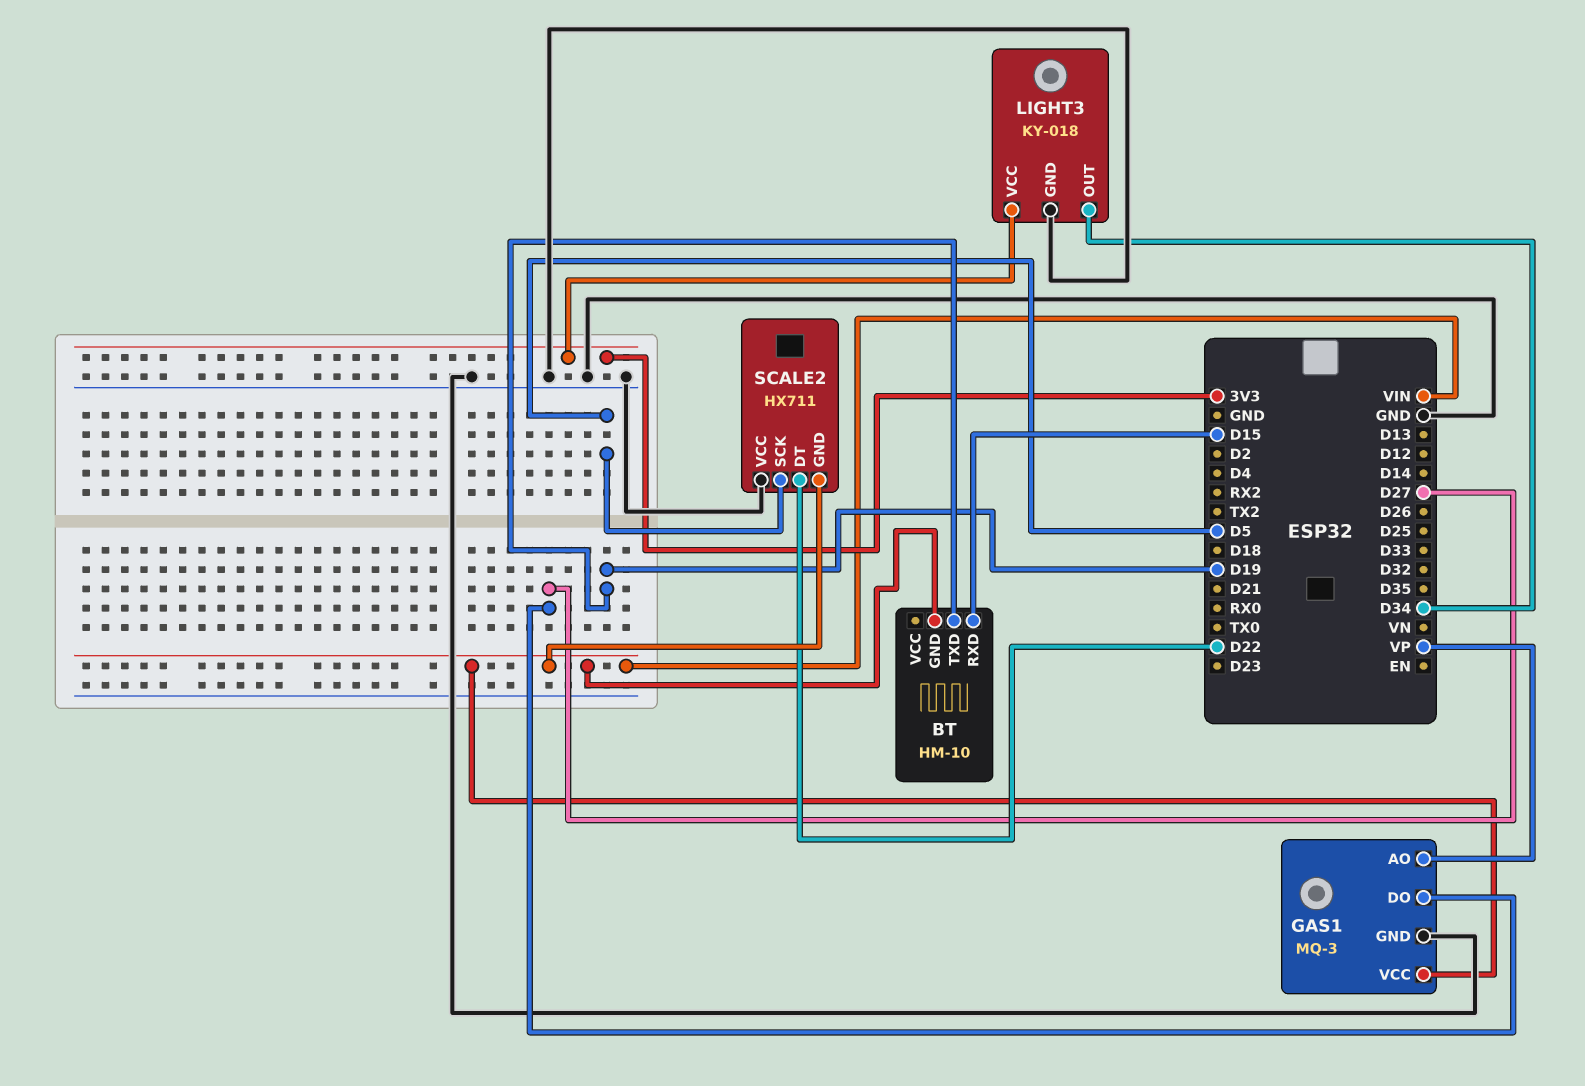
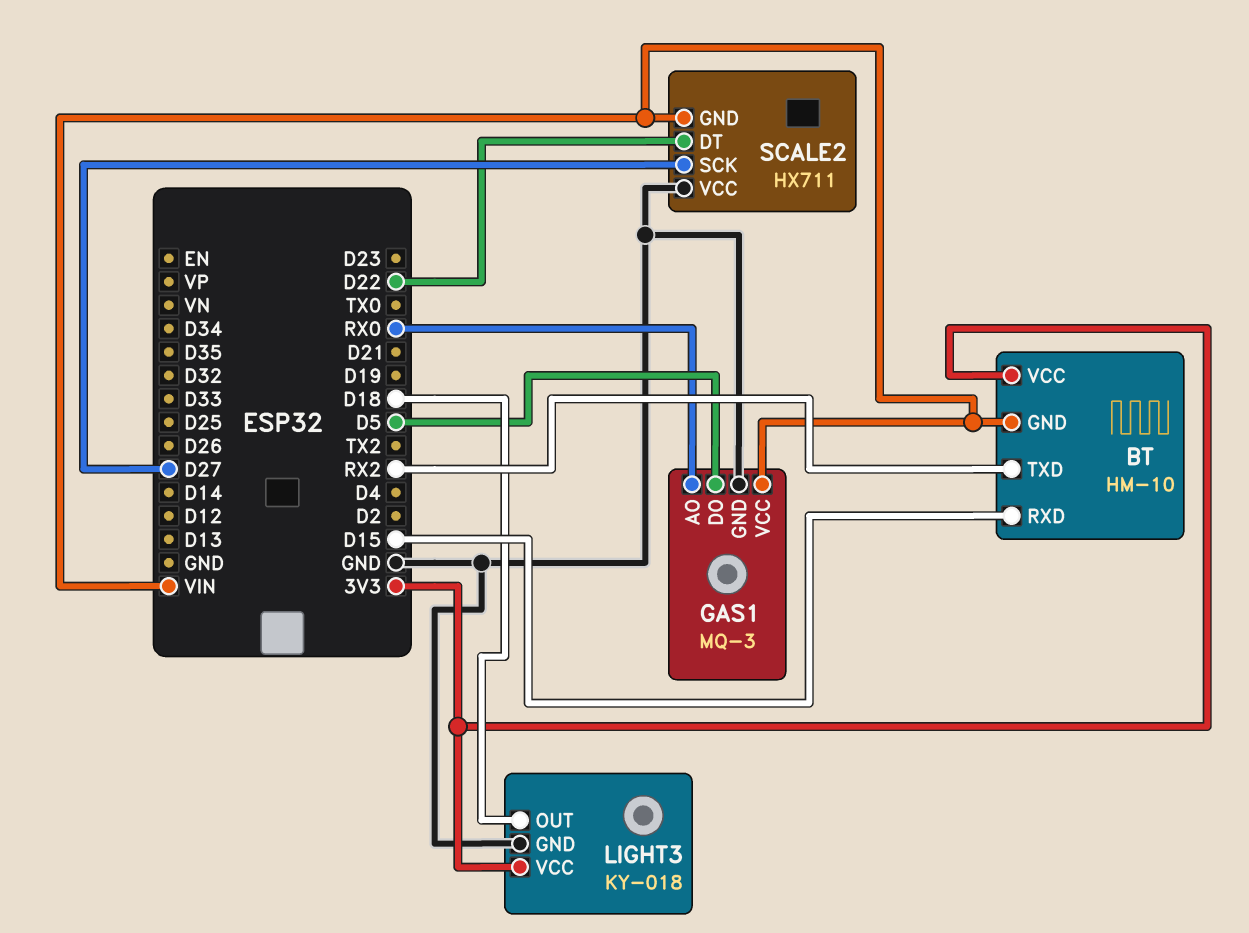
BT pin TXD: D19 -> RX2
BT pin VCC: none -> 3V3
GAS1 pin AO: VP -> RX0
GAS1 pin DO: D27 -> D5
LIGHT3 pin OUT: D34 -> D18
SCALE2 pin SCK: D5 -> D27

